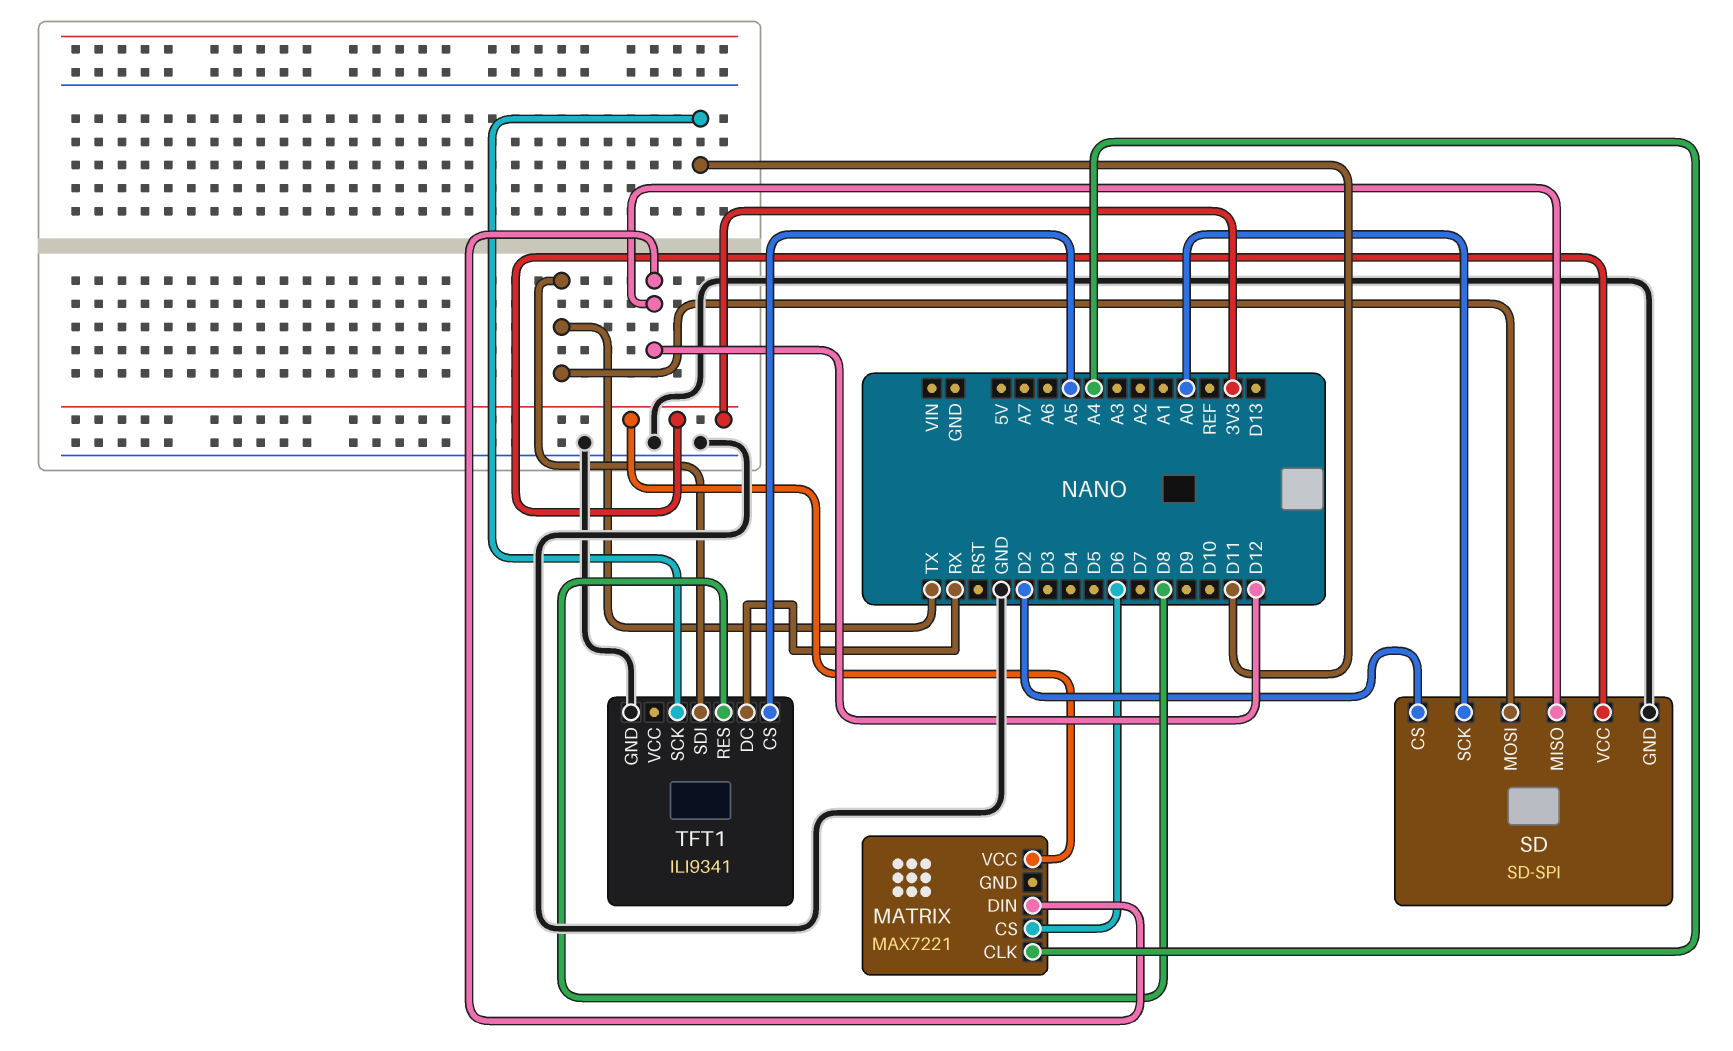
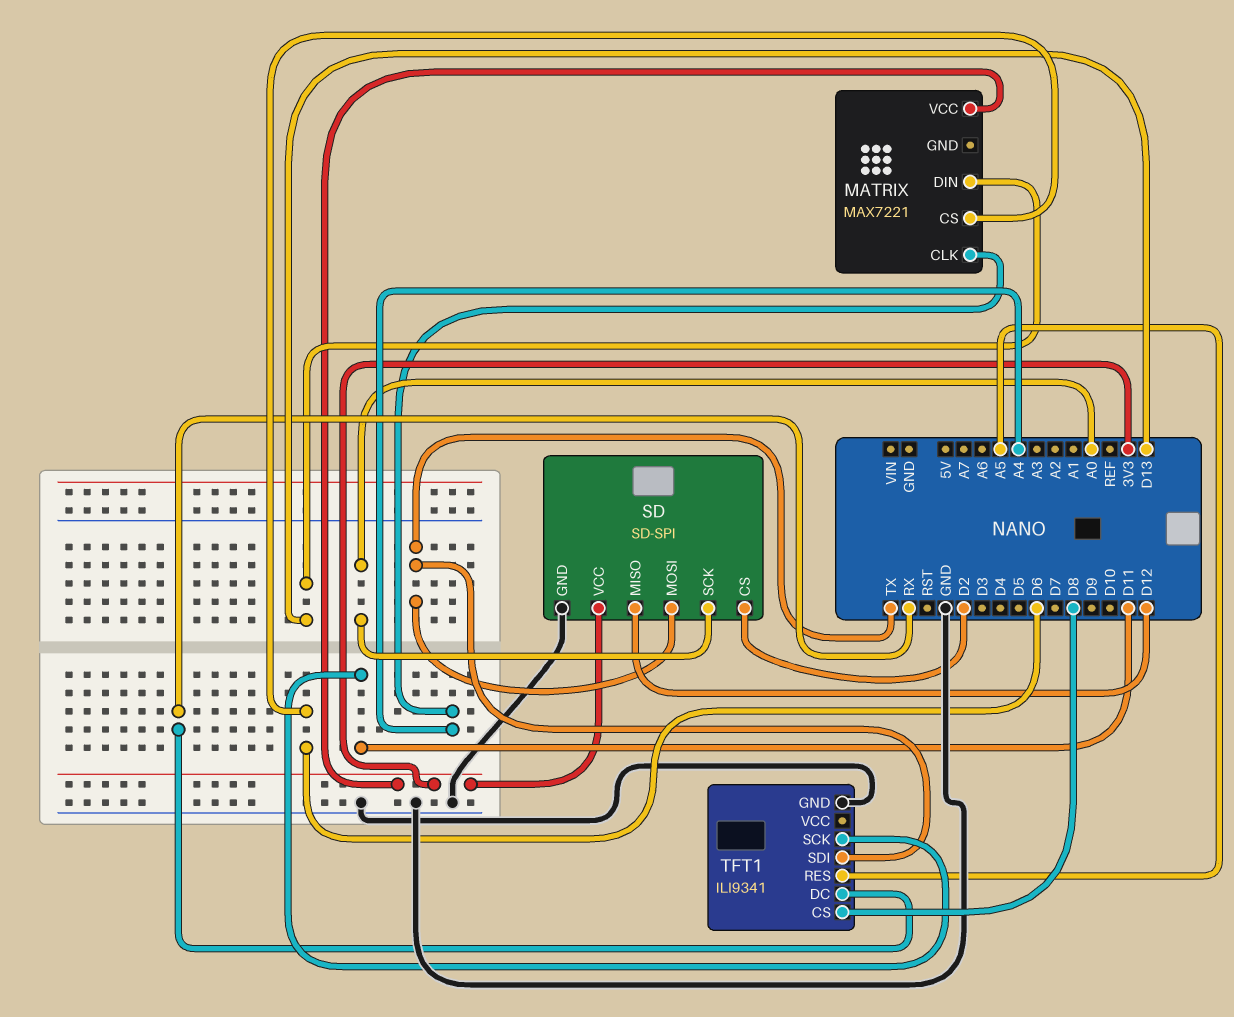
MATRIX pin DIN: D12 -> D13
TFT1 pin CS: A5 -> D8
TFT1 pin RES: D8 -> A5

